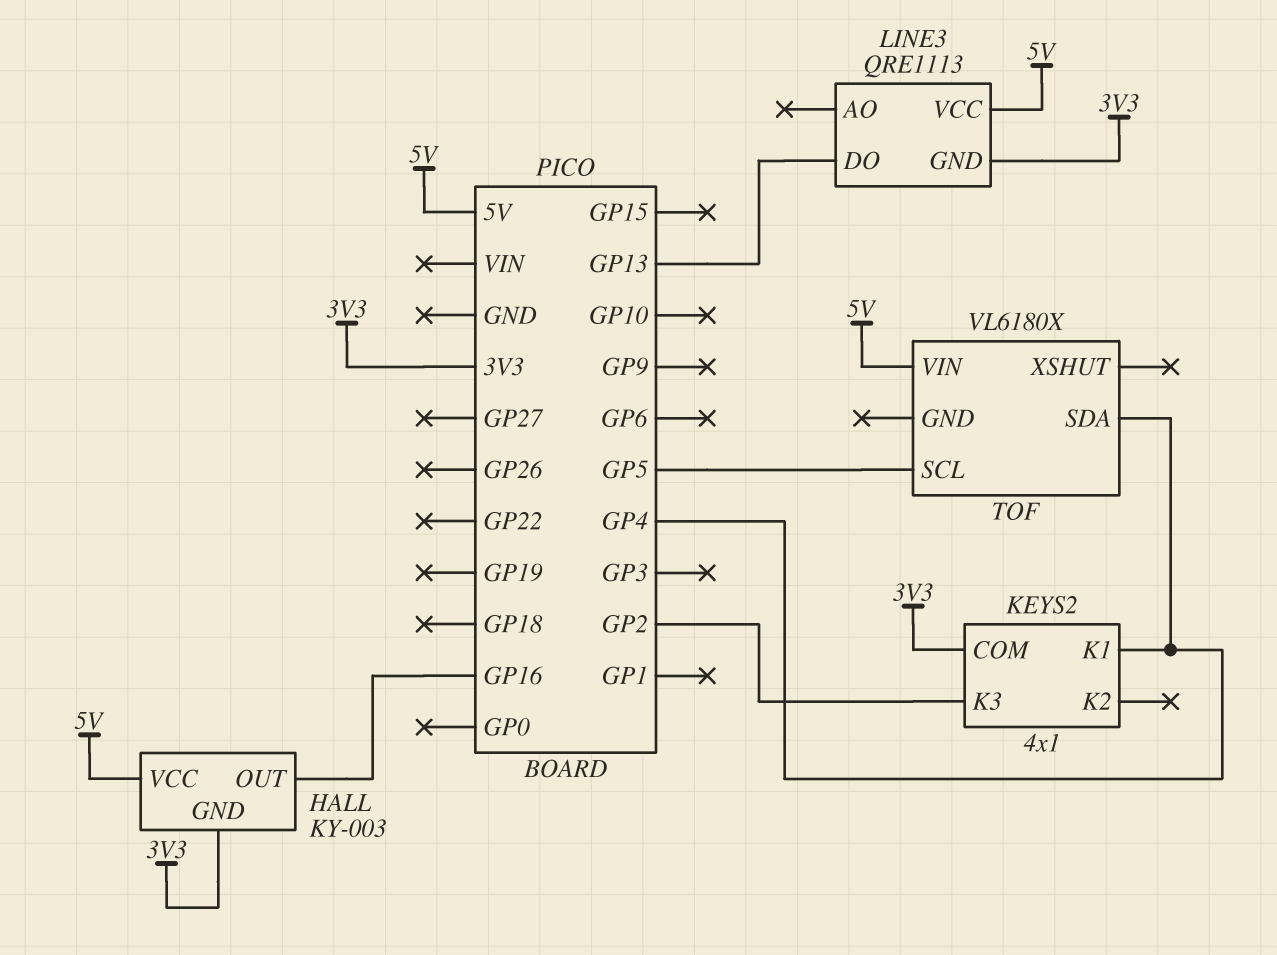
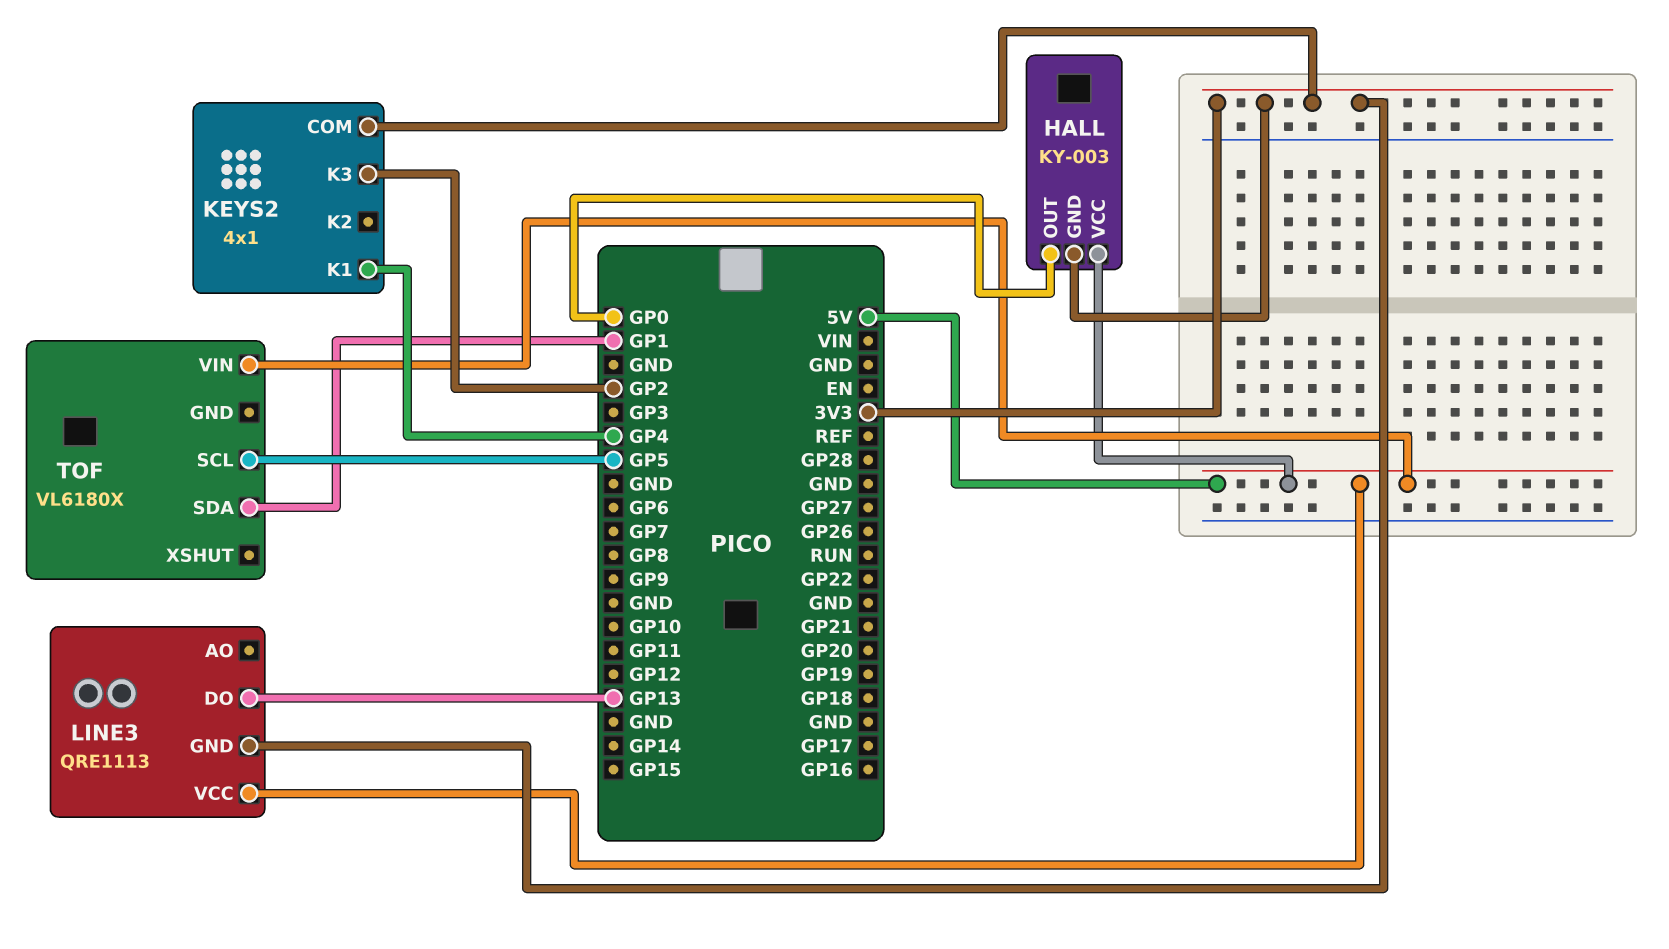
HALL pin OUT: GP16 -> GP0
TOF pin SDA: GP4 -> GP1

